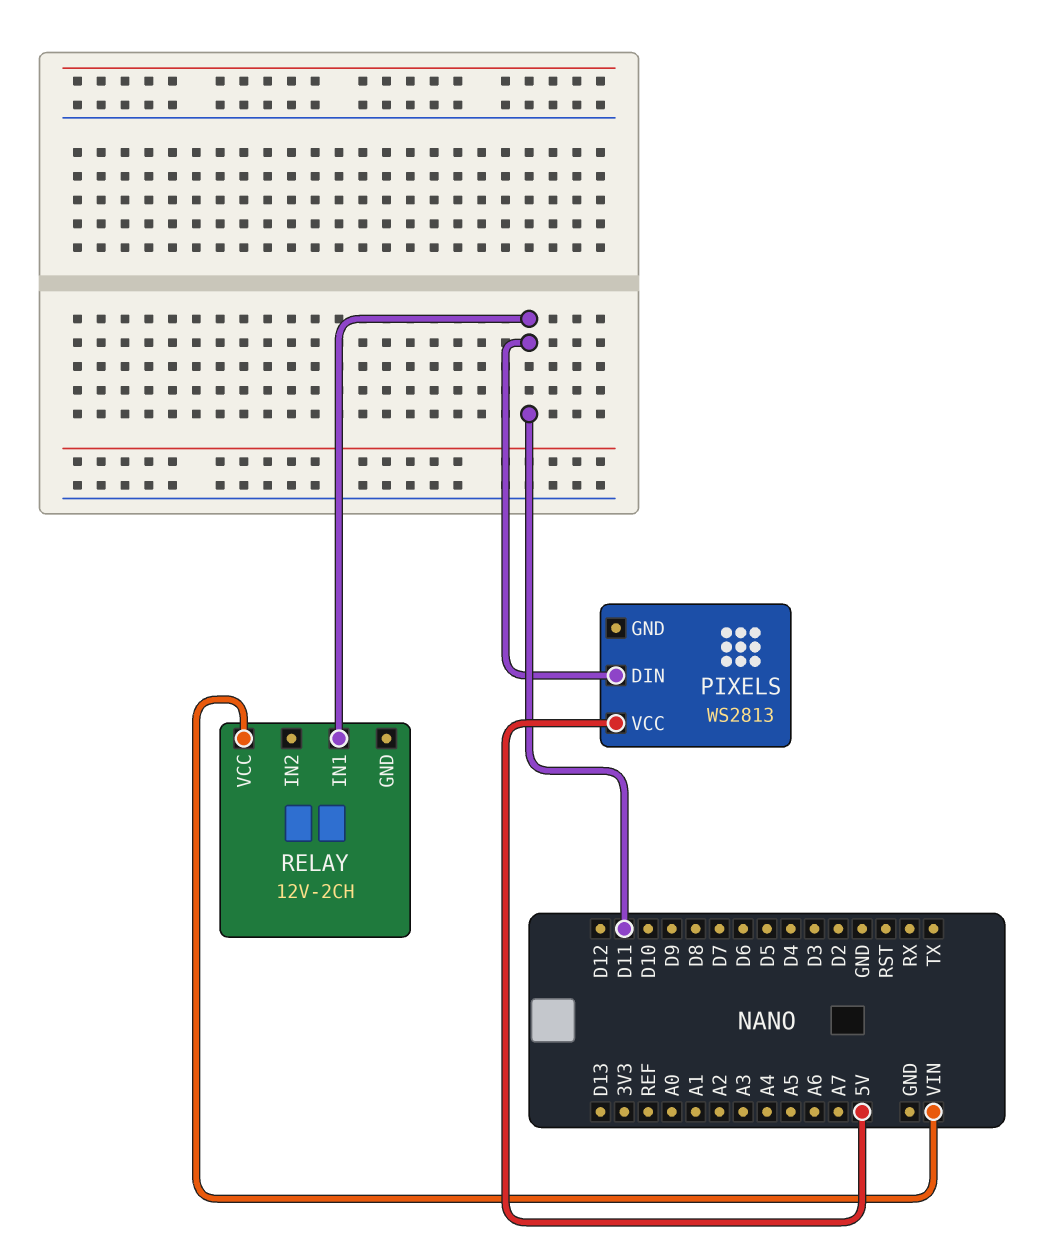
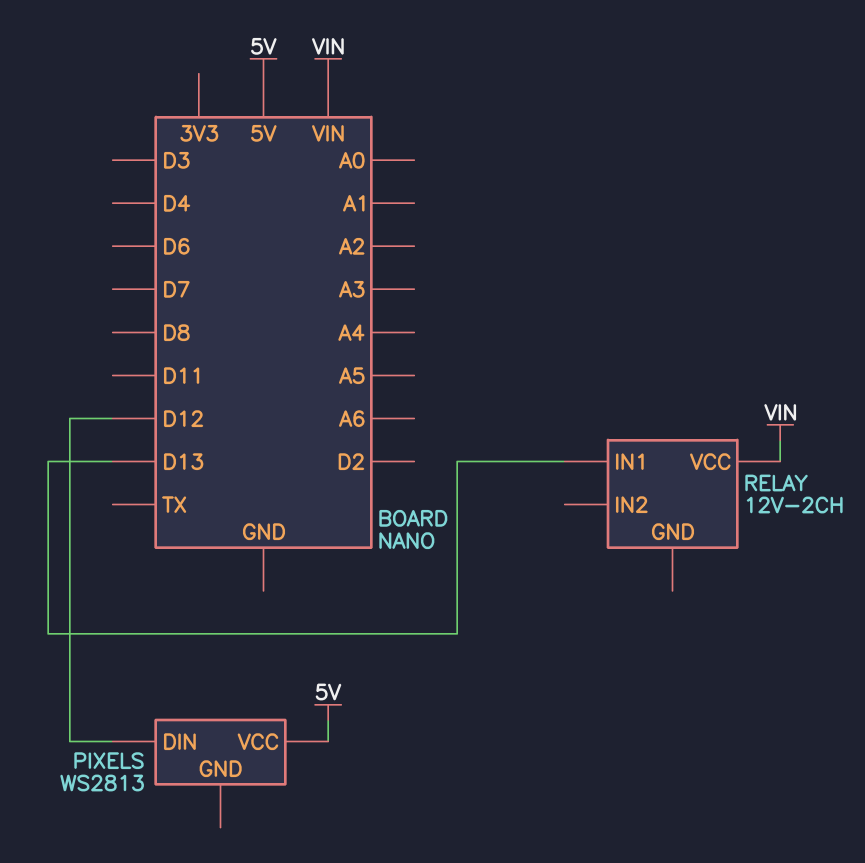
PIXELS pin DIN: D11 -> D12
RELAY pin IN1: D11 -> D13

